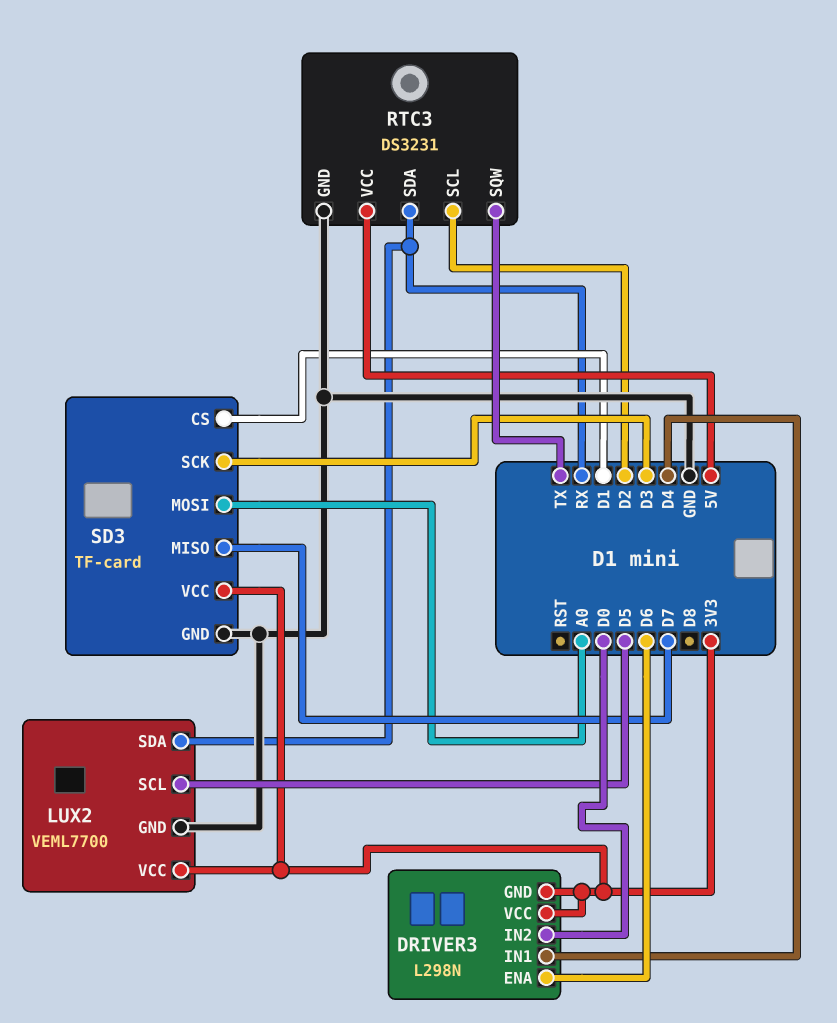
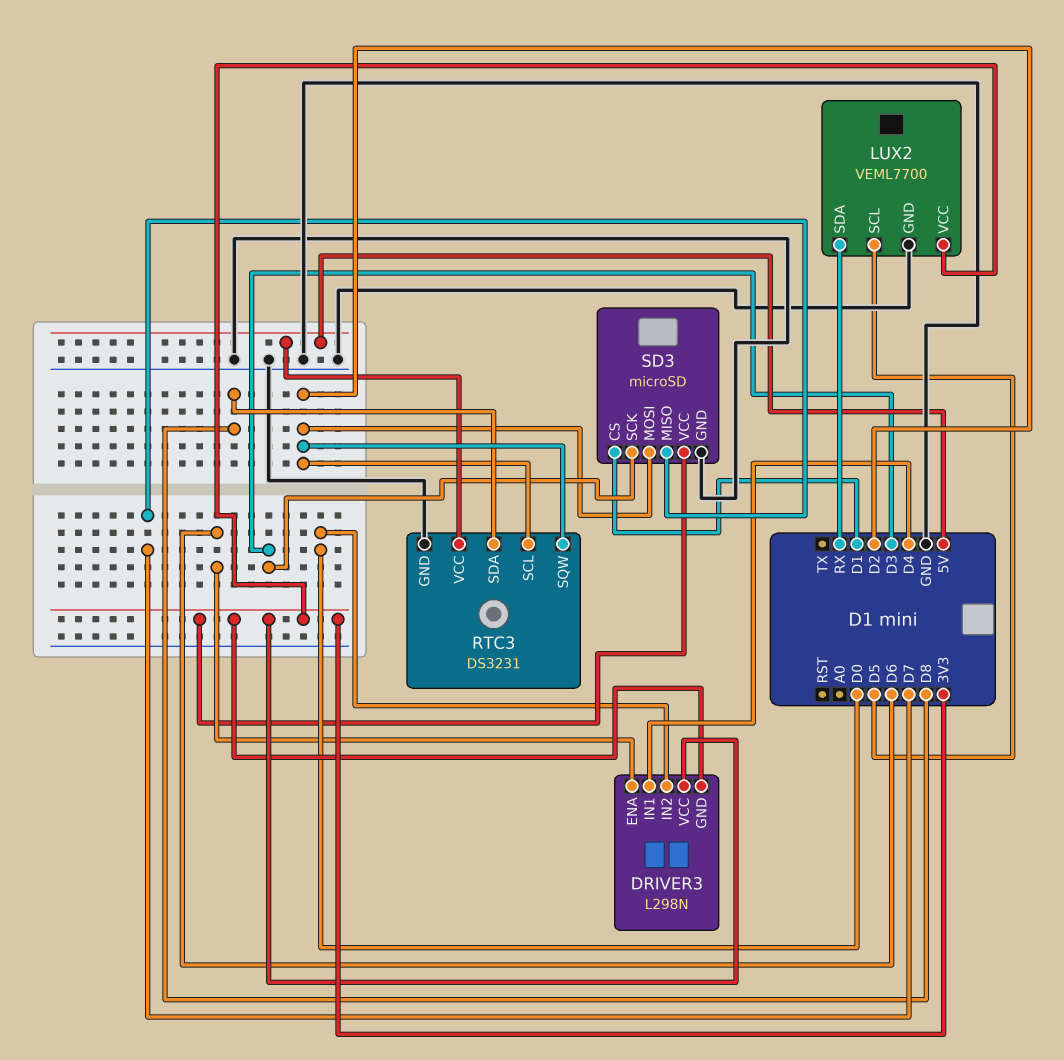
RTC3 pin SDA: RX -> D8
RTC3 pin SQW: TX -> D2
SD3: TF-card -> microSD
SD3 pin MOSI: A0 -> D2

